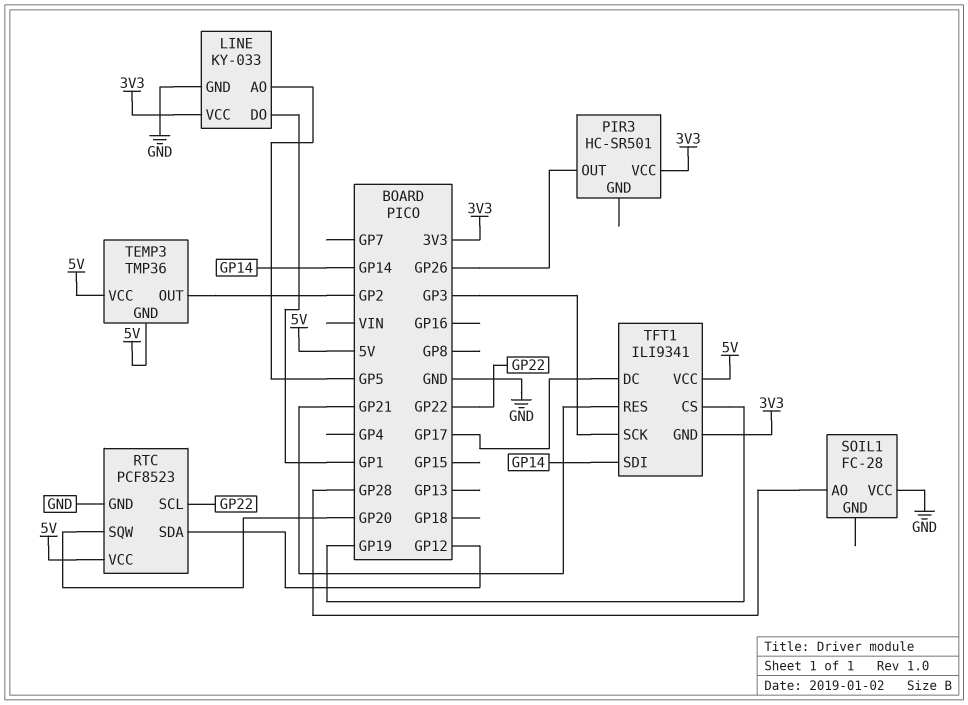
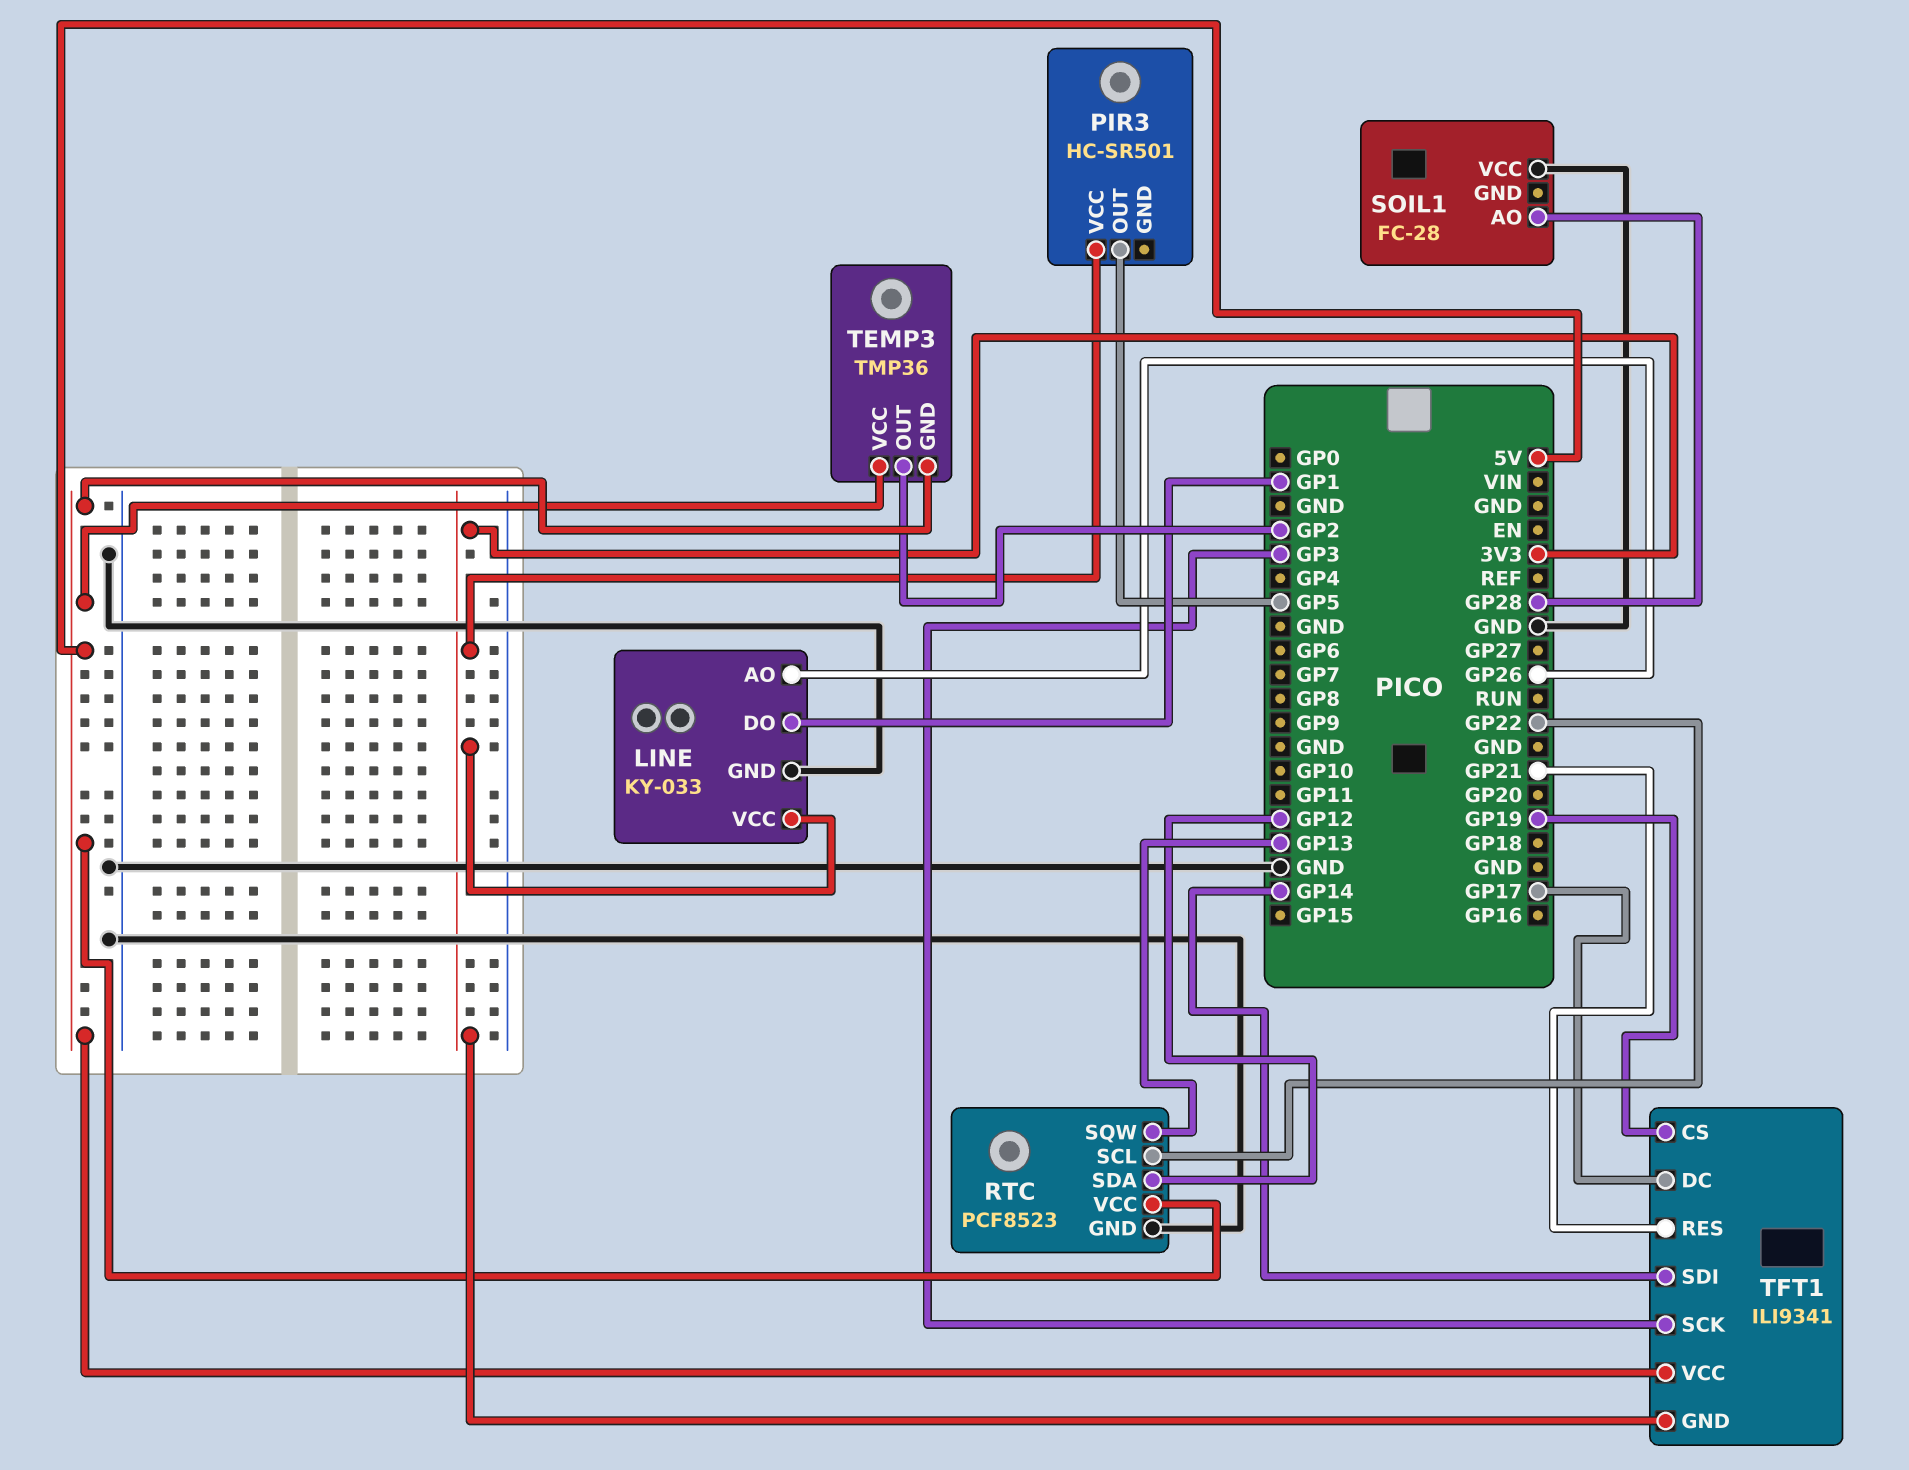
LINE pin AO: GP5 -> GP26
PIR3 pin OUT: GP26 -> GP5
RTC pin SQW: GP20 -> GP13

